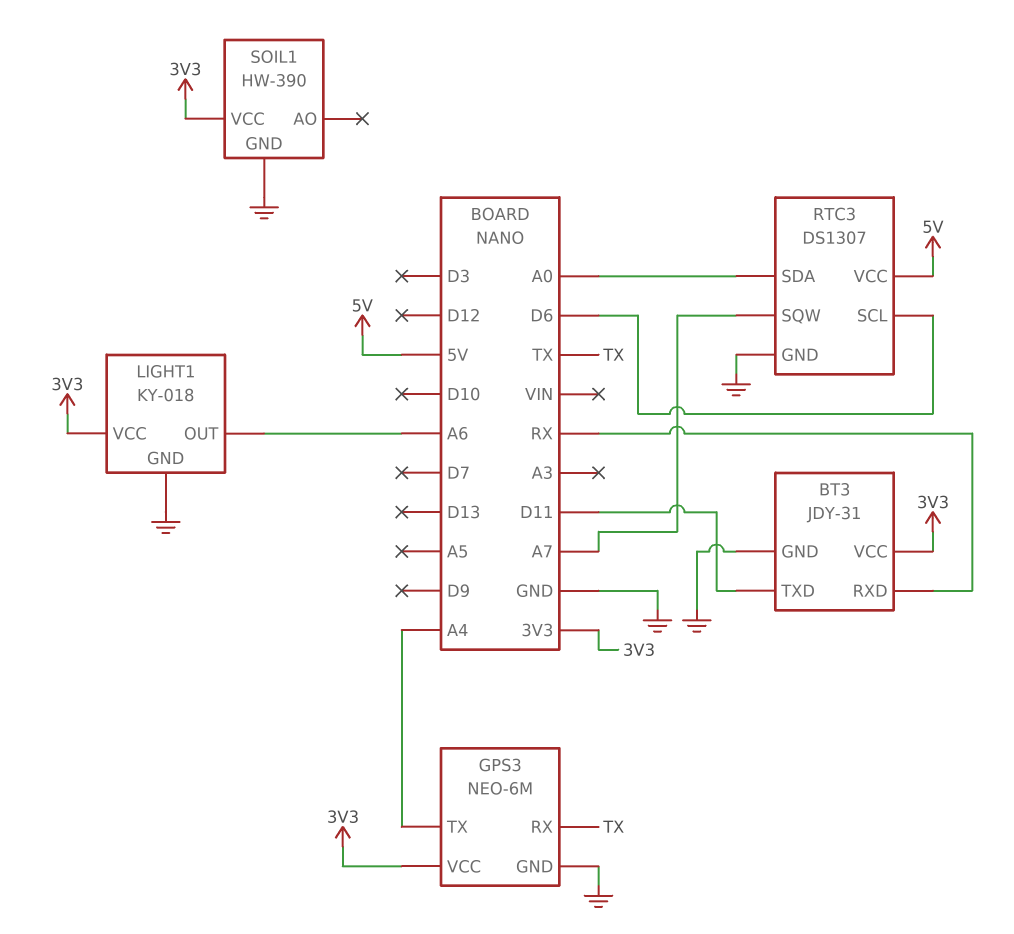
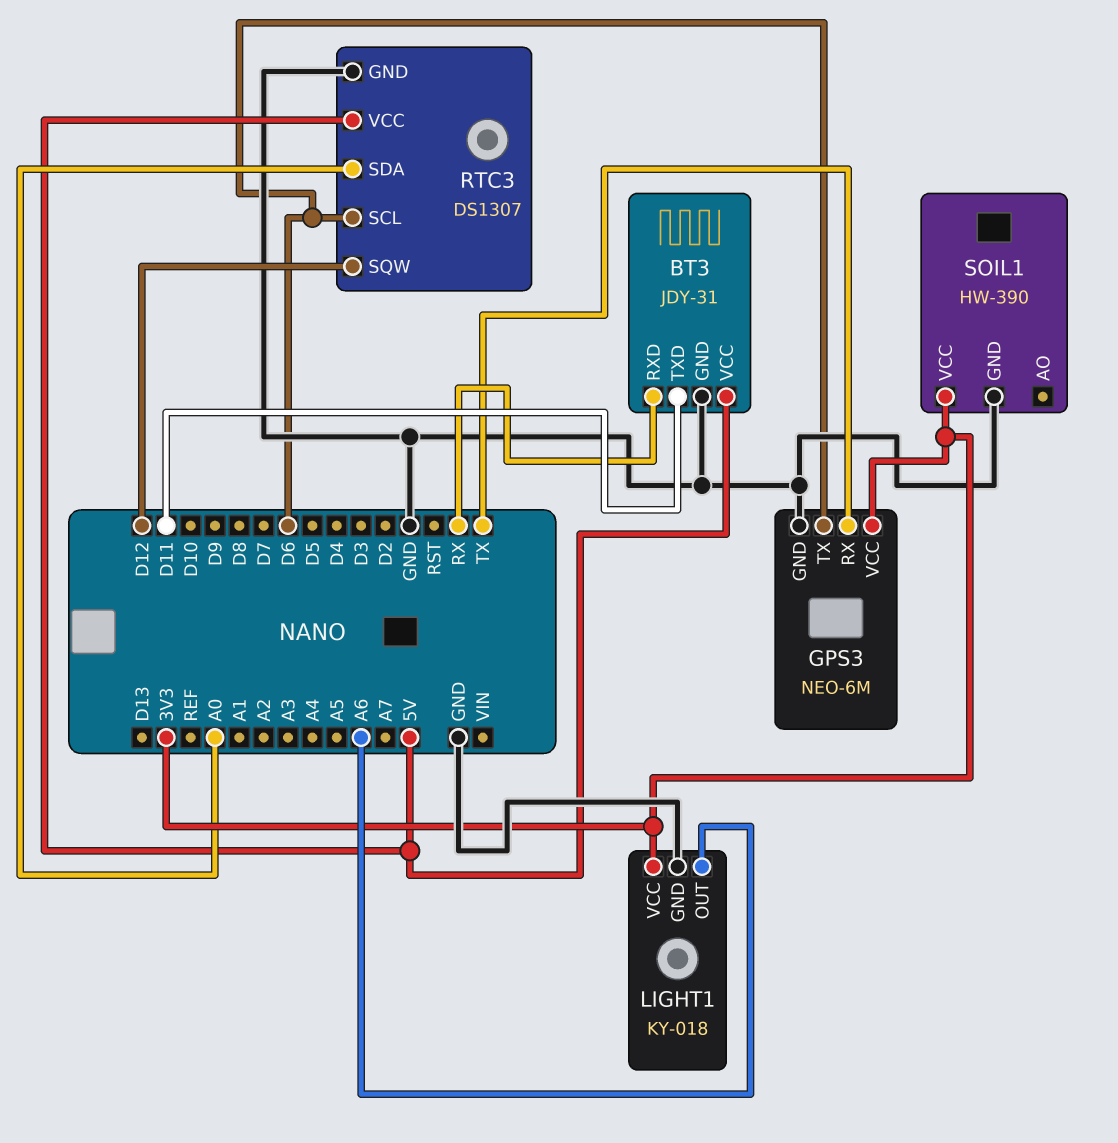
BT3 pin VCC: 3V3 -> 5V
GPS3 pin TX: A4 -> D6
RTC3 pin SQW: A7 -> D12

